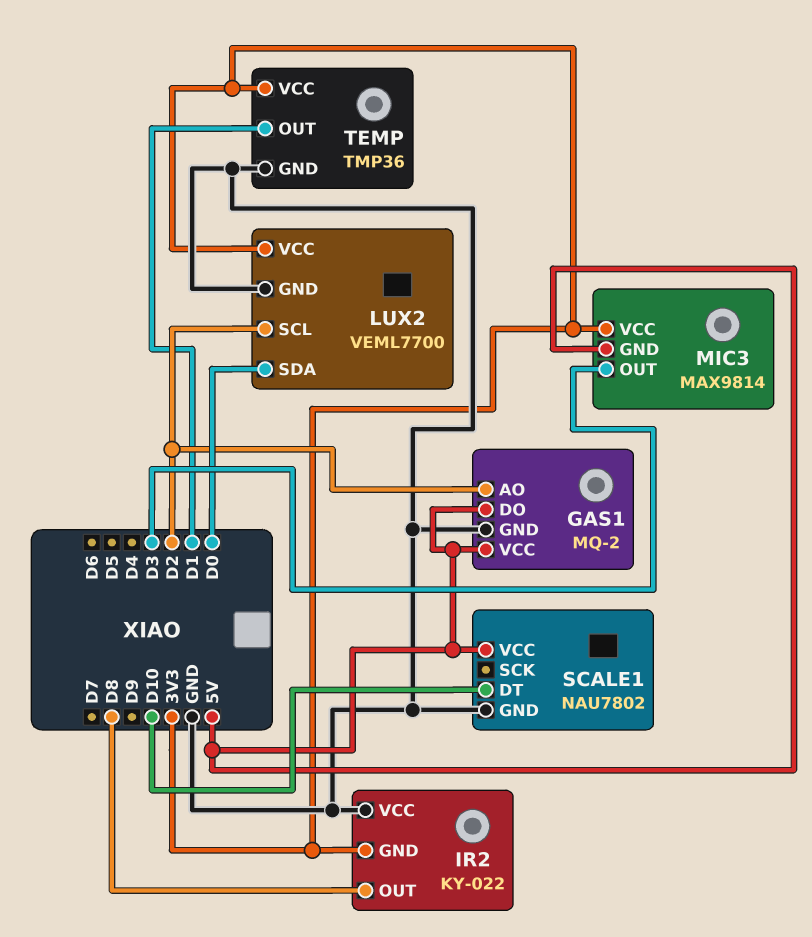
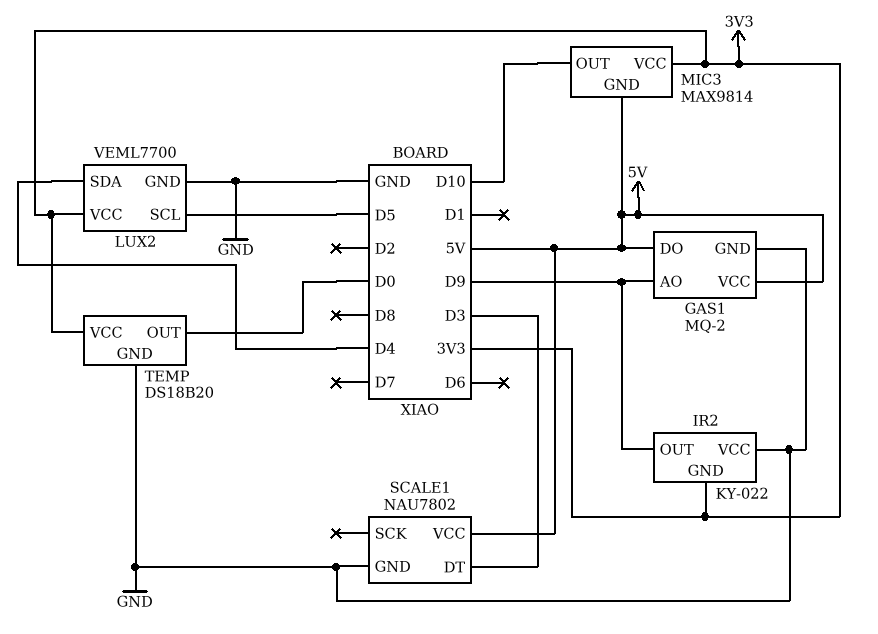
GAS1 pin AO: D2 -> D9
IR2 pin OUT: D8 -> D9
LUX2 pin SCL: D2 -> D5
LUX2 pin SDA: D0 -> D4
MIC3 pin OUT: D3 -> D10
SCALE1 pin DT: D10 -> D3
TEMP: TMP36 -> DS18B20
TEMP pin OUT: D1 -> D0

